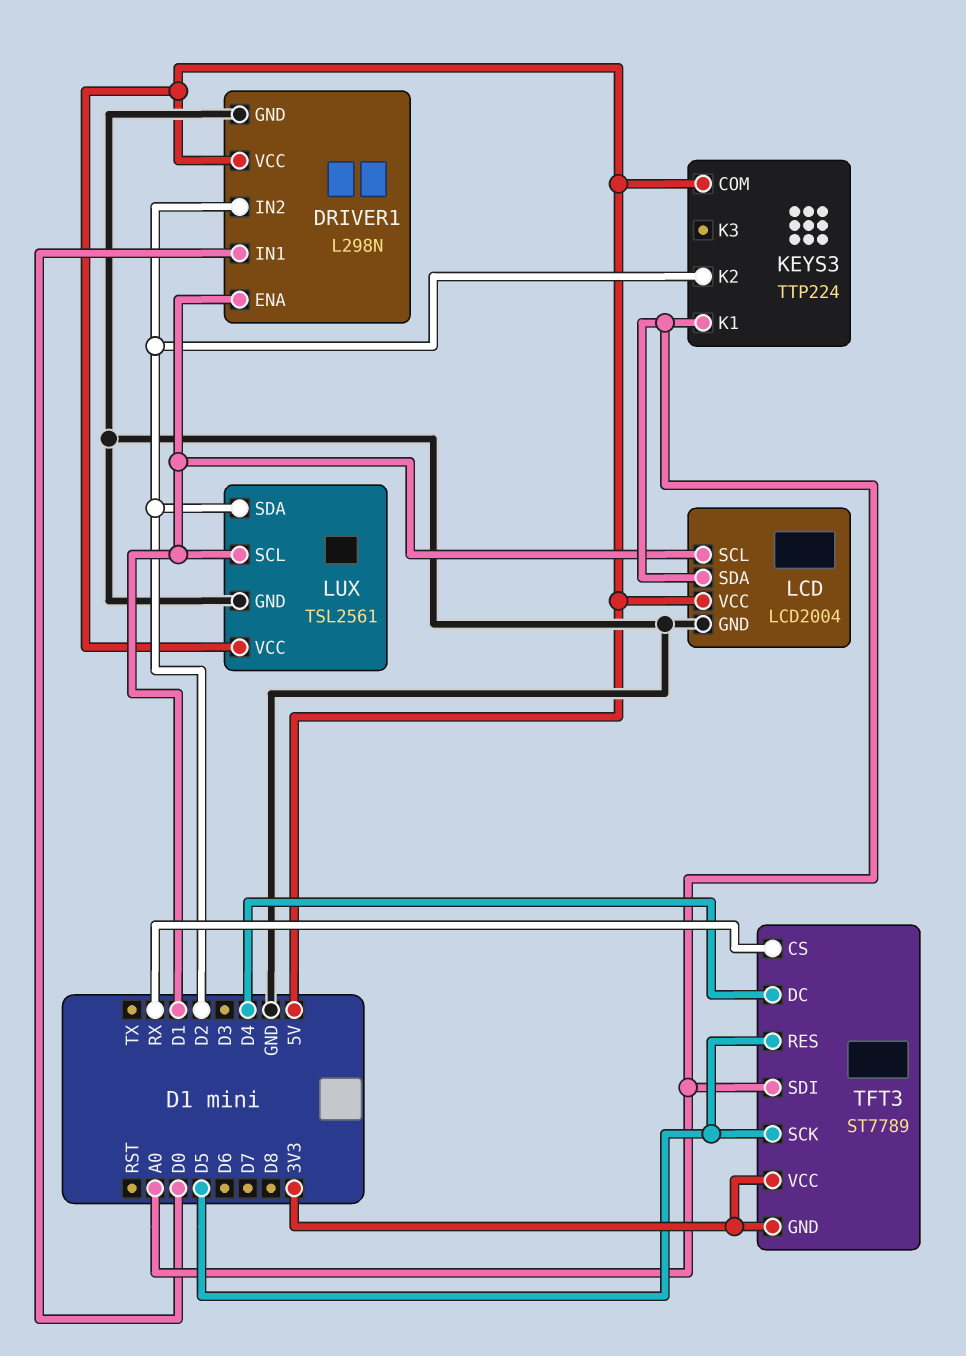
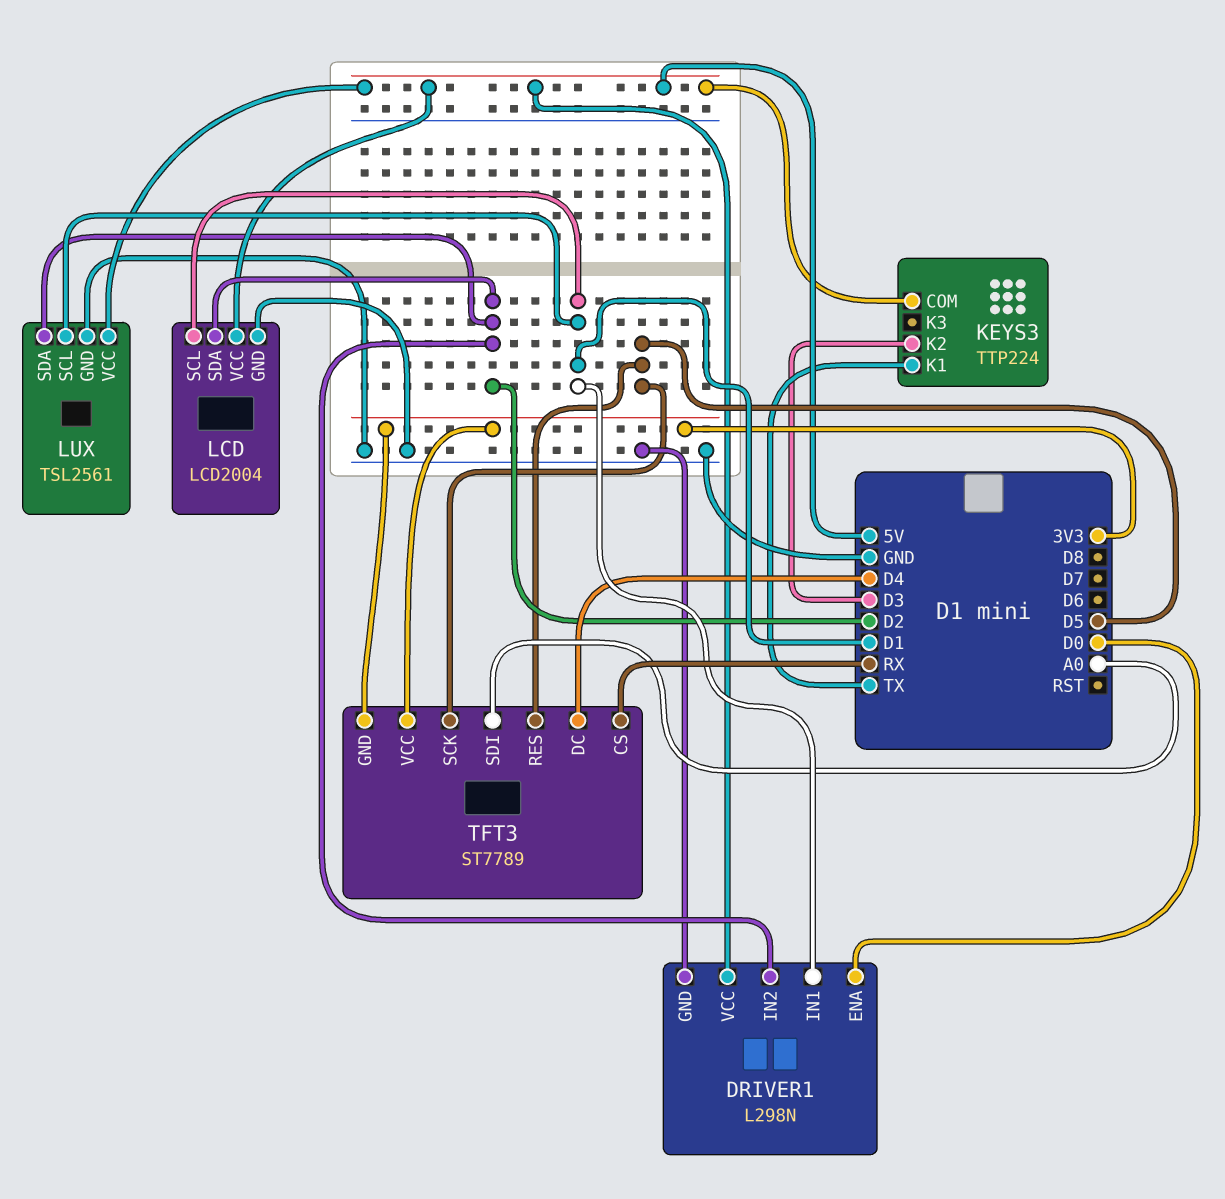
DRIVER1 pin ENA: D1 -> D0
DRIVER1 pin IN1: D0 -> D1
KEYS3 pin K1: A0 -> TX
KEYS3 pin K2: D2 -> D3
LCD pin SDA: A0 -> D2

